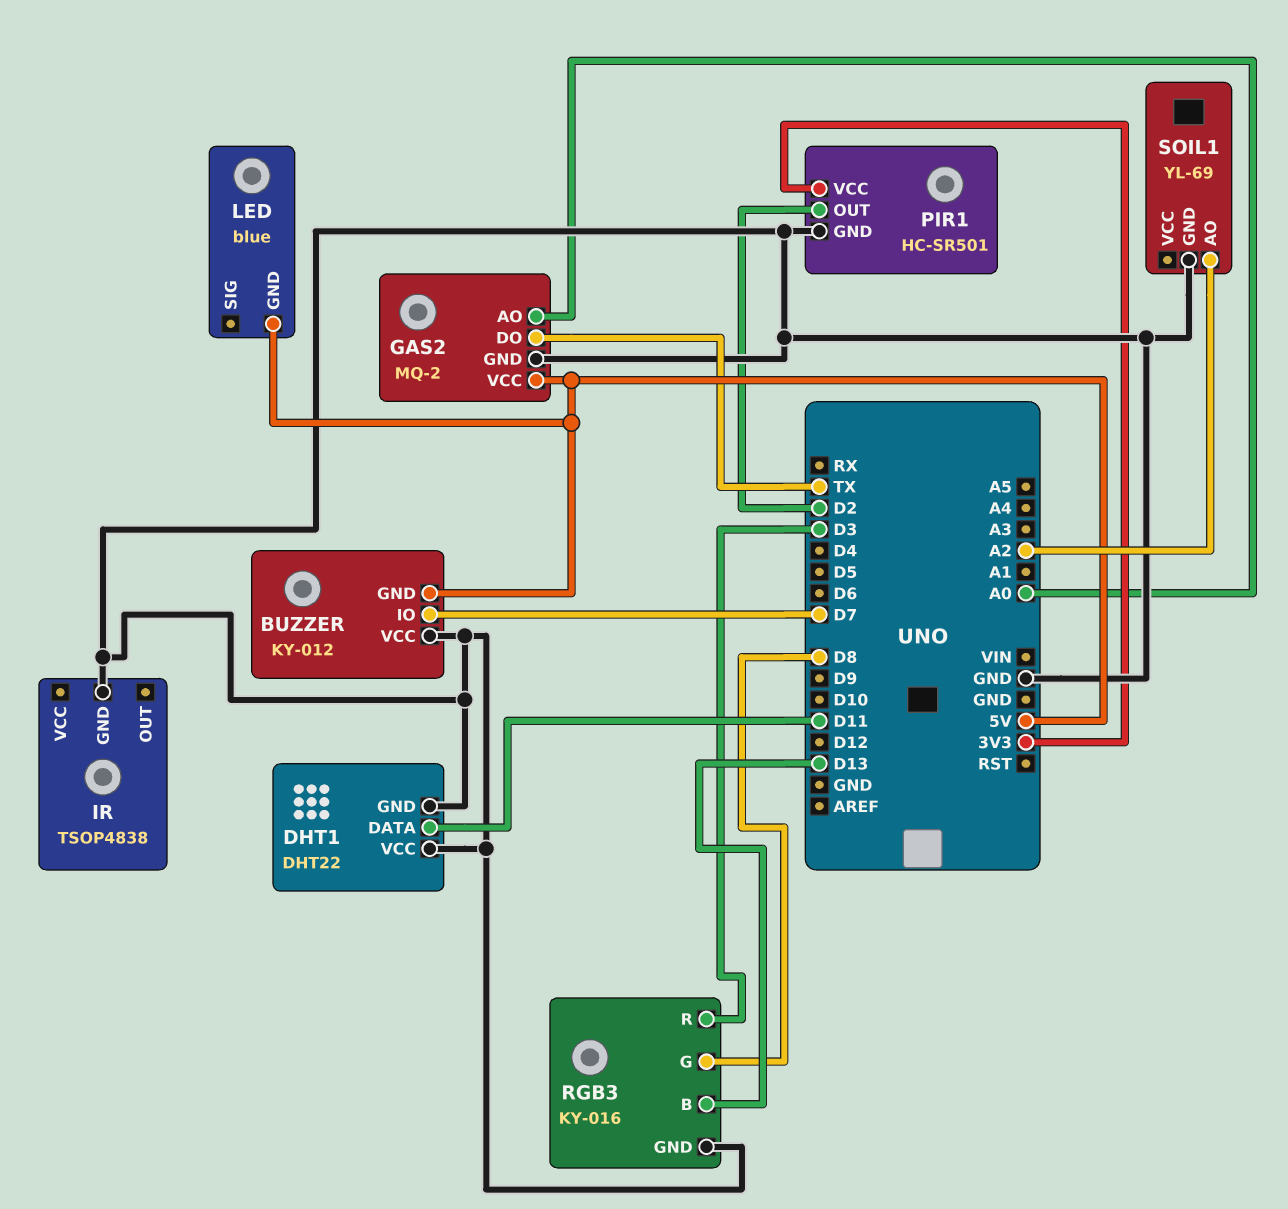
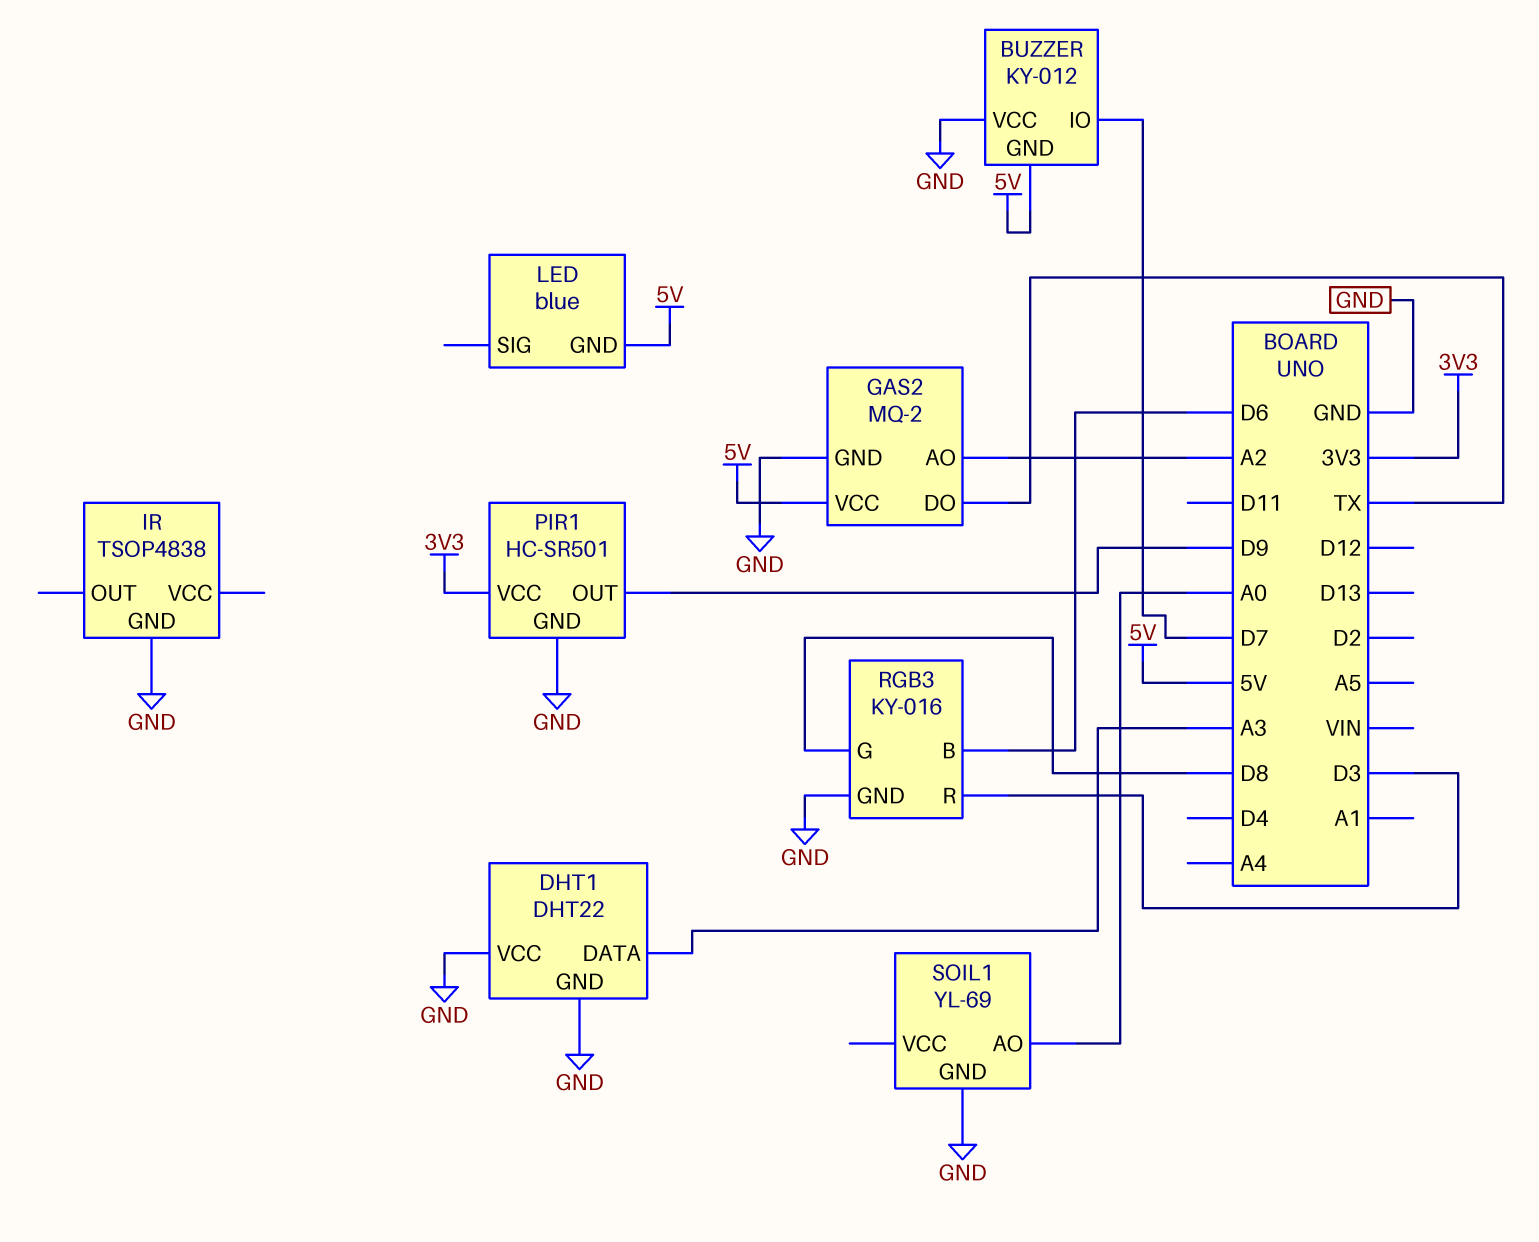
DHT1 pin DATA: D11 -> A3
GAS2 pin AO: A0 -> A2
PIR1 pin OUT: D2 -> D9
RGB3 pin B: D13 -> D6
SOIL1 pin AO: A2 -> A0

